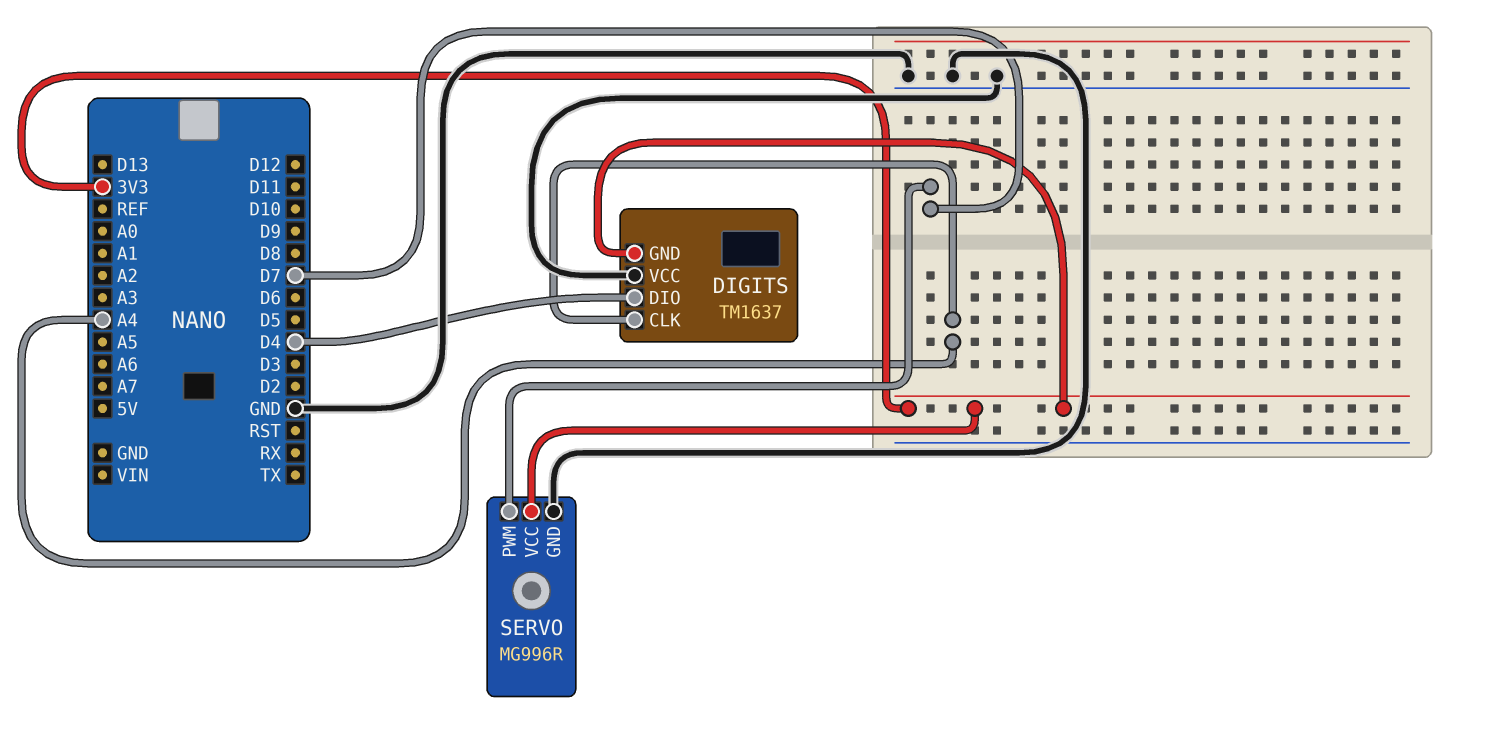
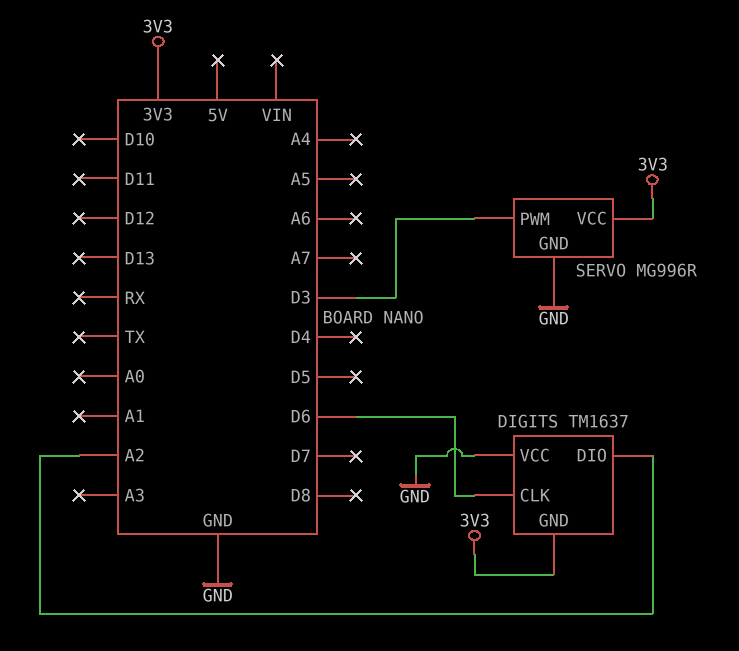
DIGITS pin CLK: A4 -> D6
DIGITS pin DIO: D4 -> A2
SERVO pin PWM: D7 -> D3

